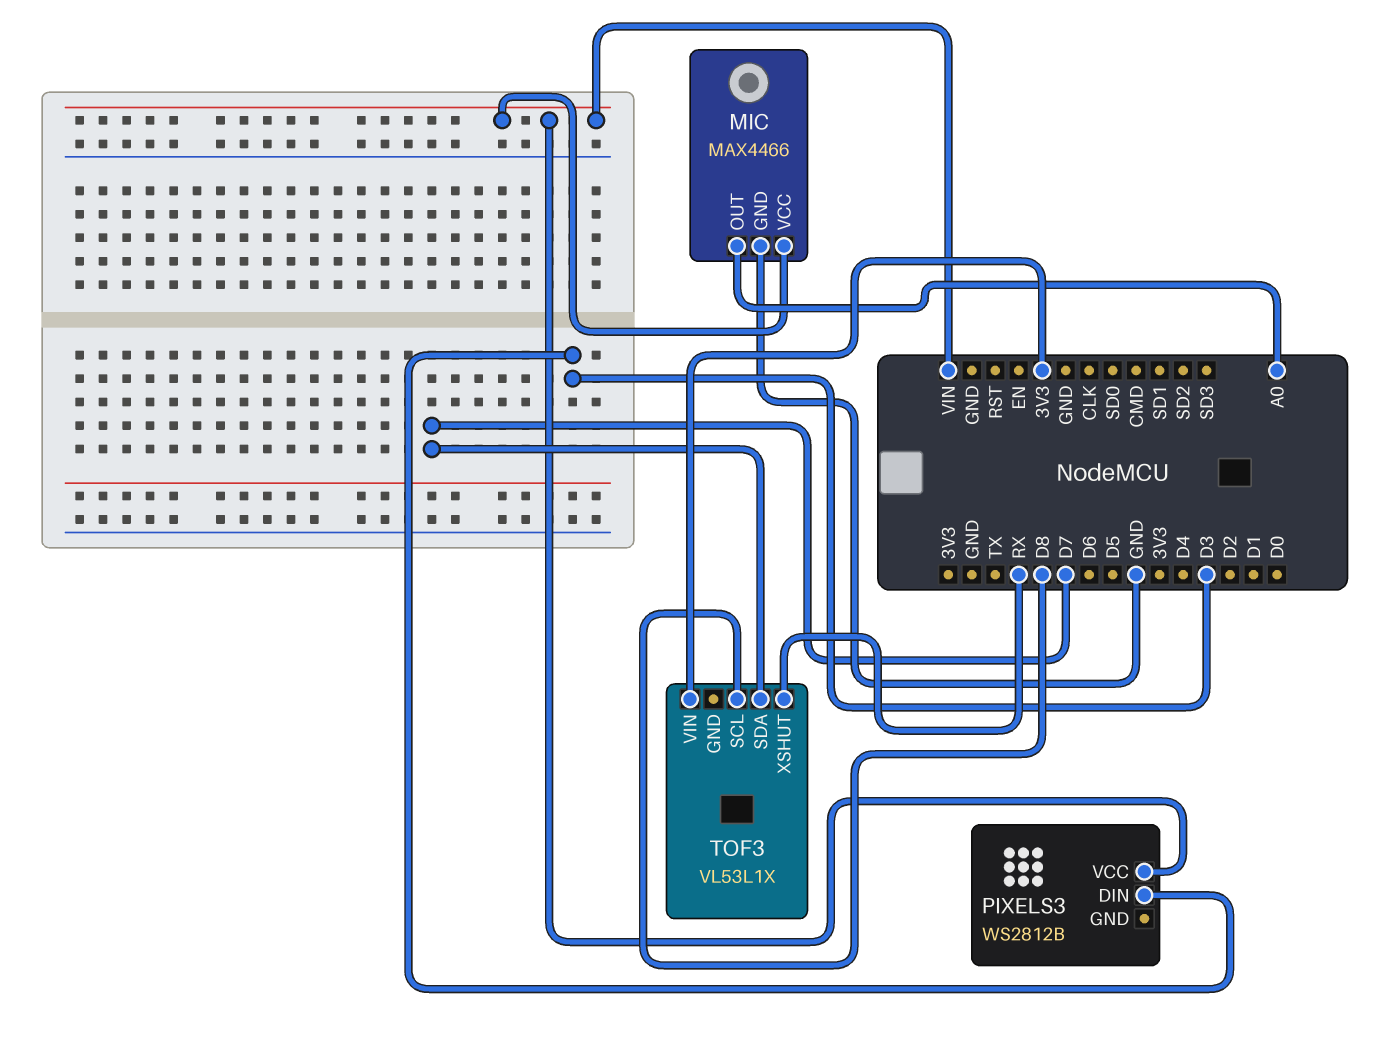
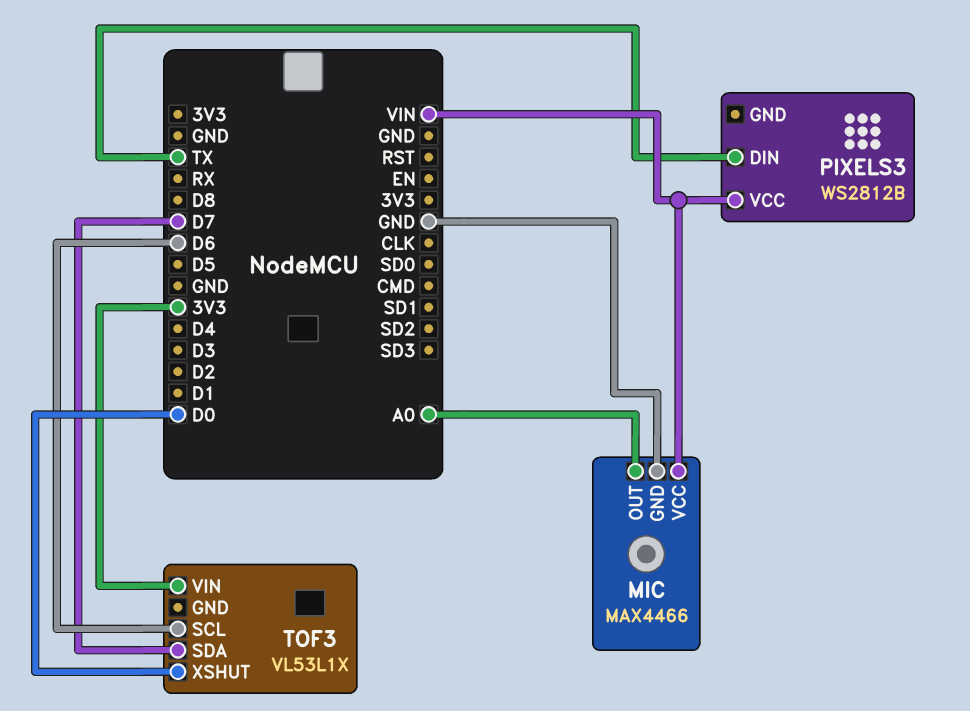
PIXELS3 pin DIN: D3 -> TX
TOF3 pin SCL: D8 -> D6
TOF3 pin XSHUT: RX -> D0

